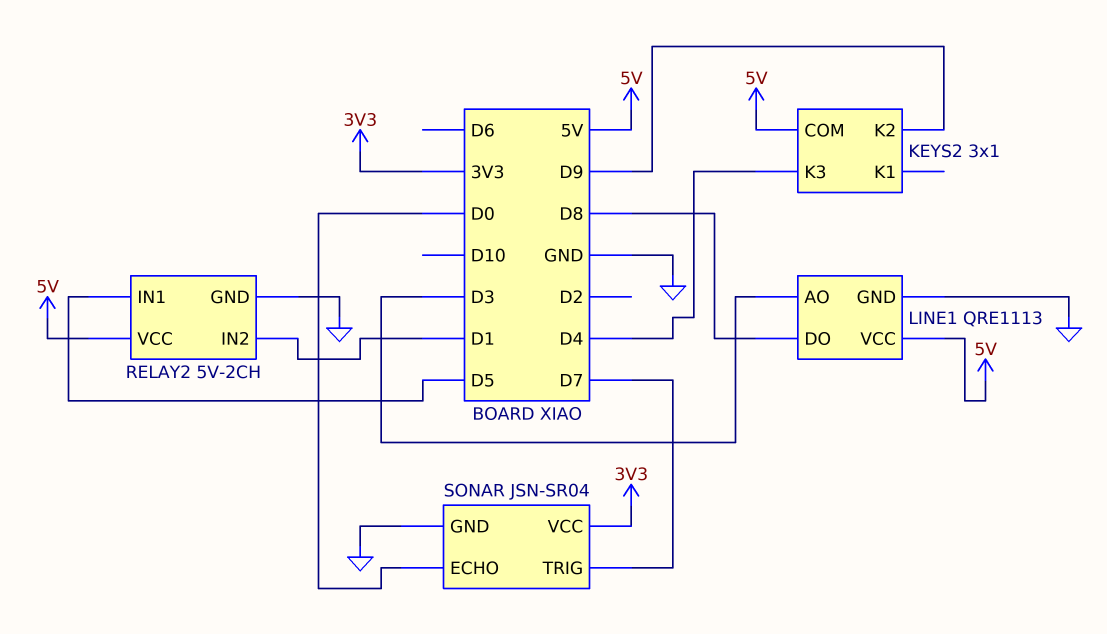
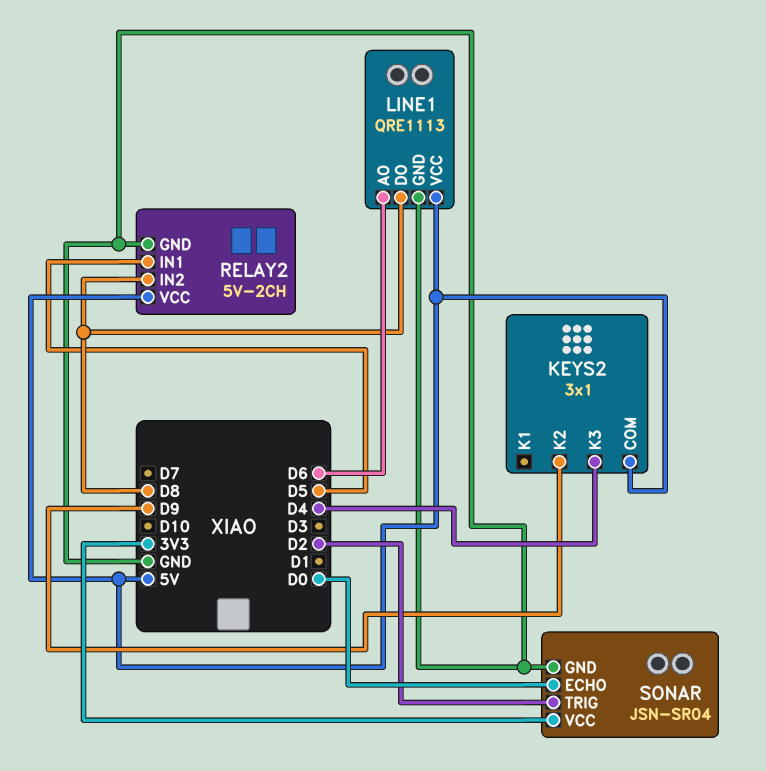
LINE1 pin AO: D3 -> D6
RELAY2 pin IN2: D1 -> D8
SONAR pin TRIG: D7 -> D2

